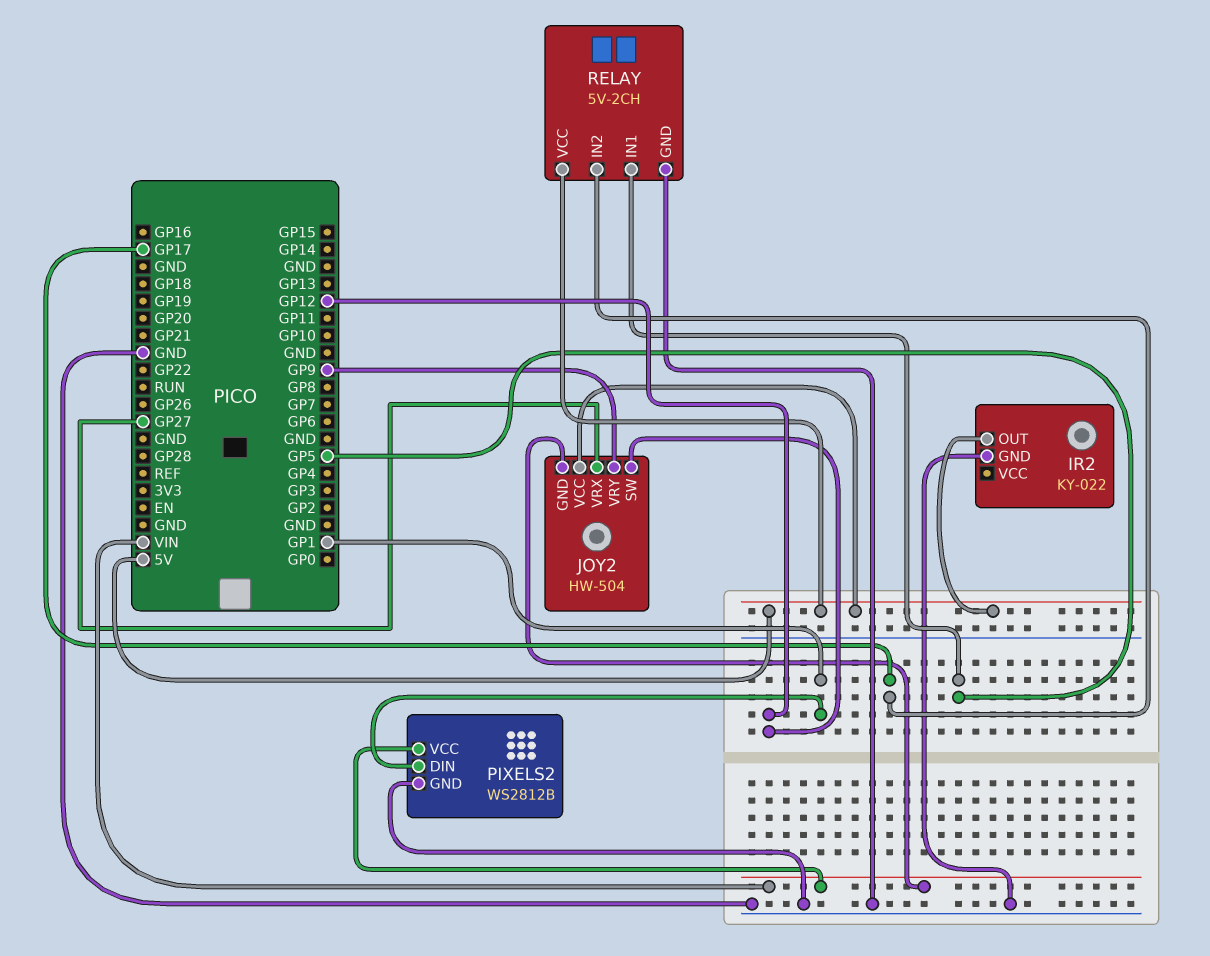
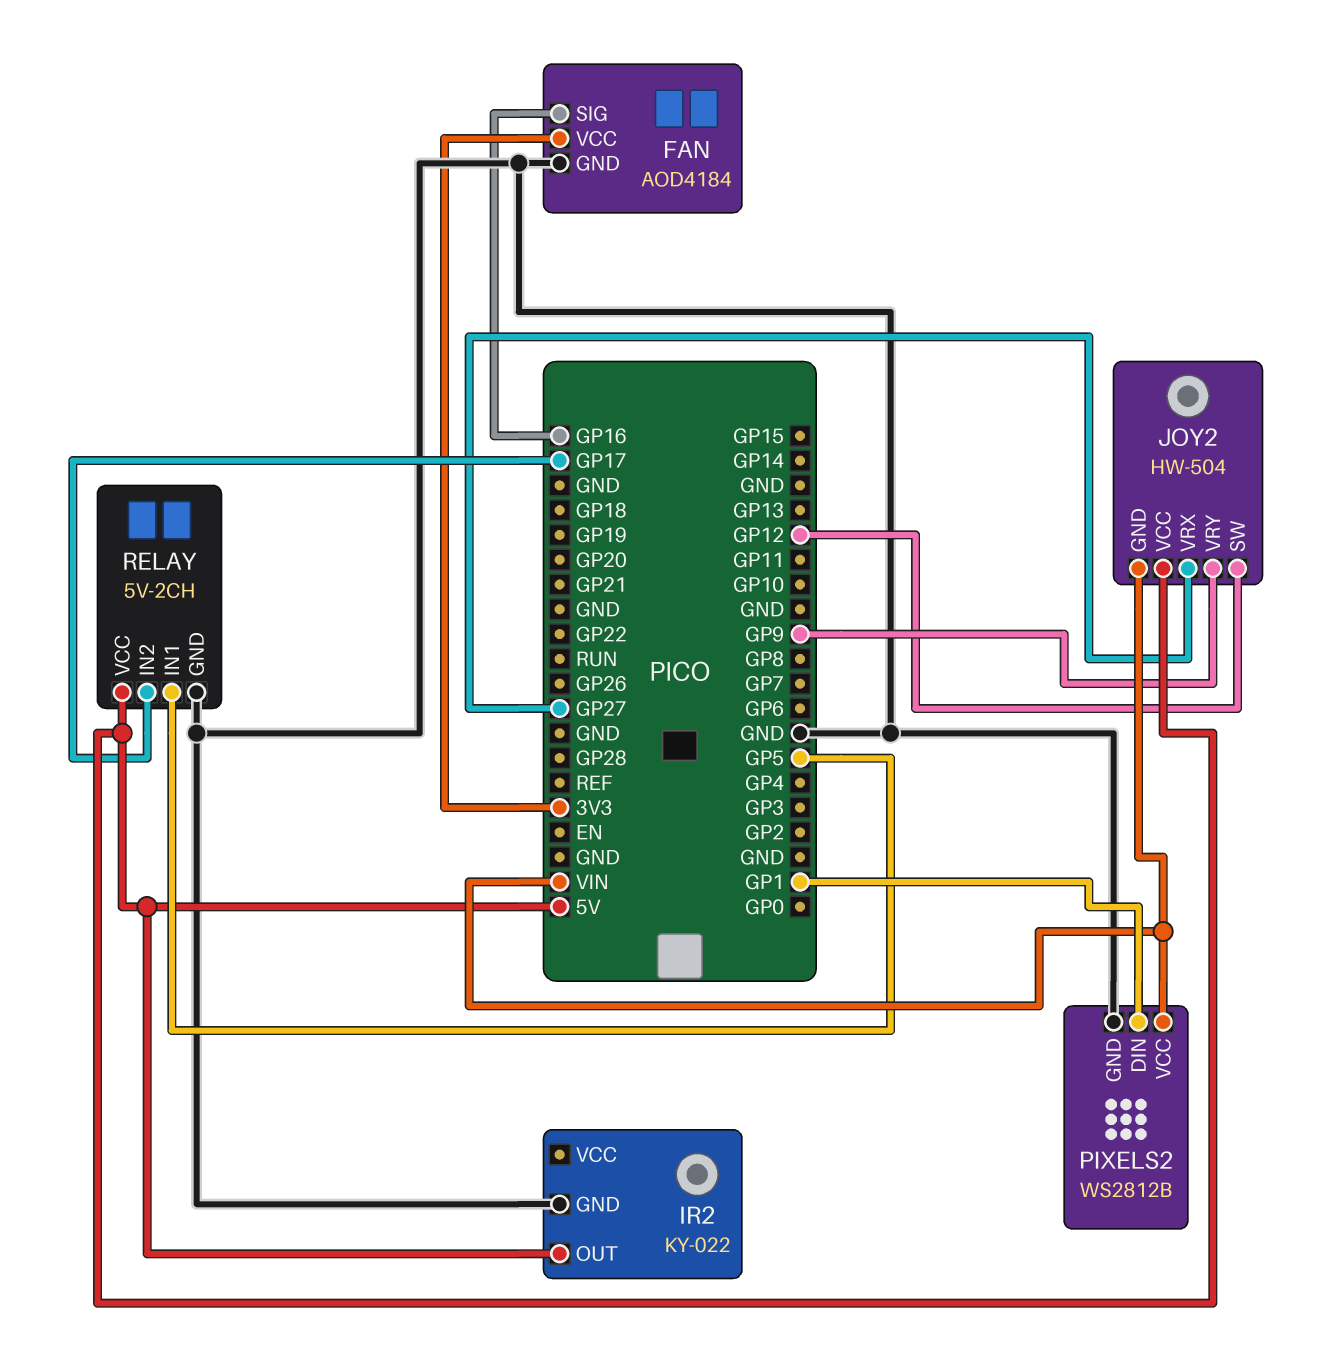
FAN: none -> AOD4184
FAN pin GND: none -> GND
FAN pin SIG: none -> GP16
FAN pin VCC: none -> 3V3

